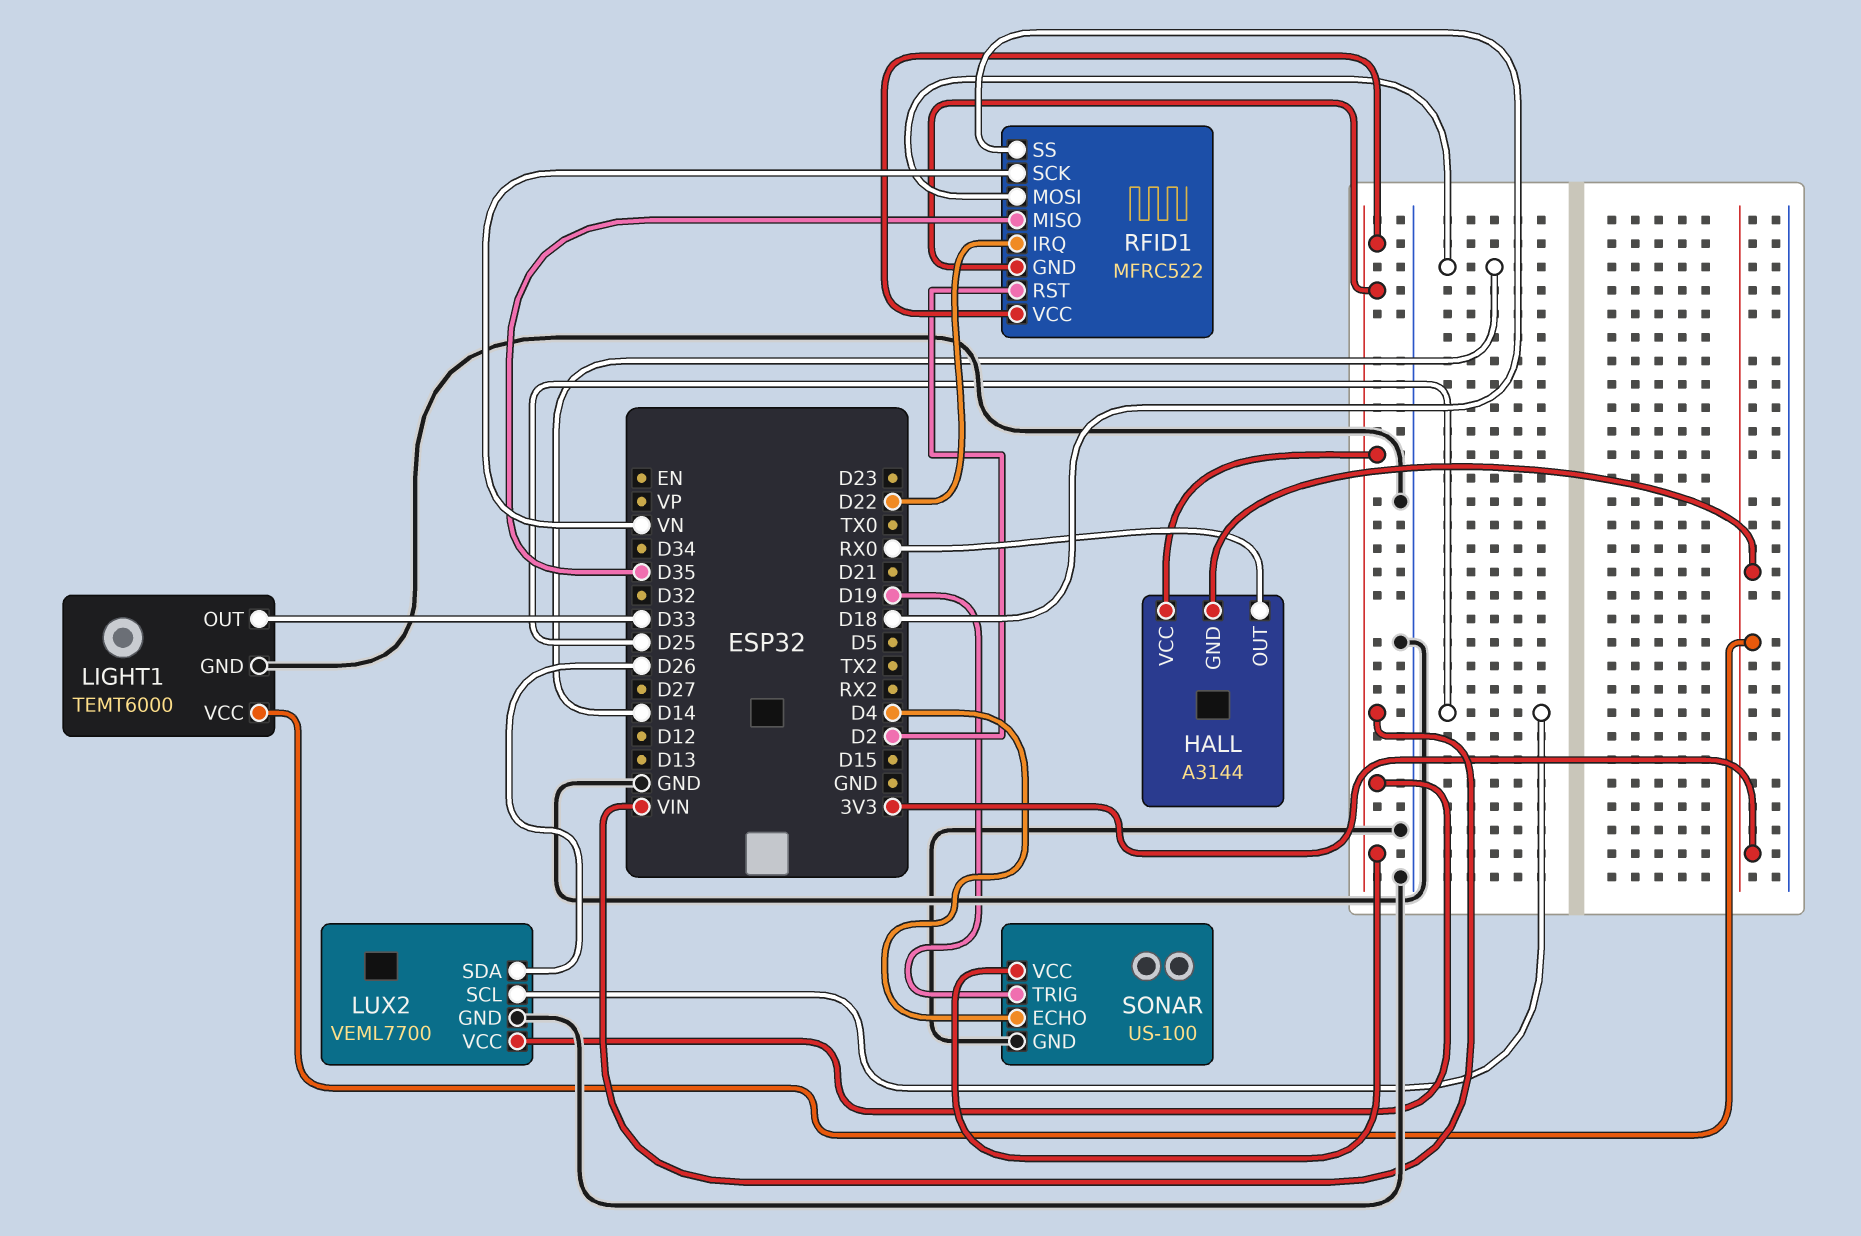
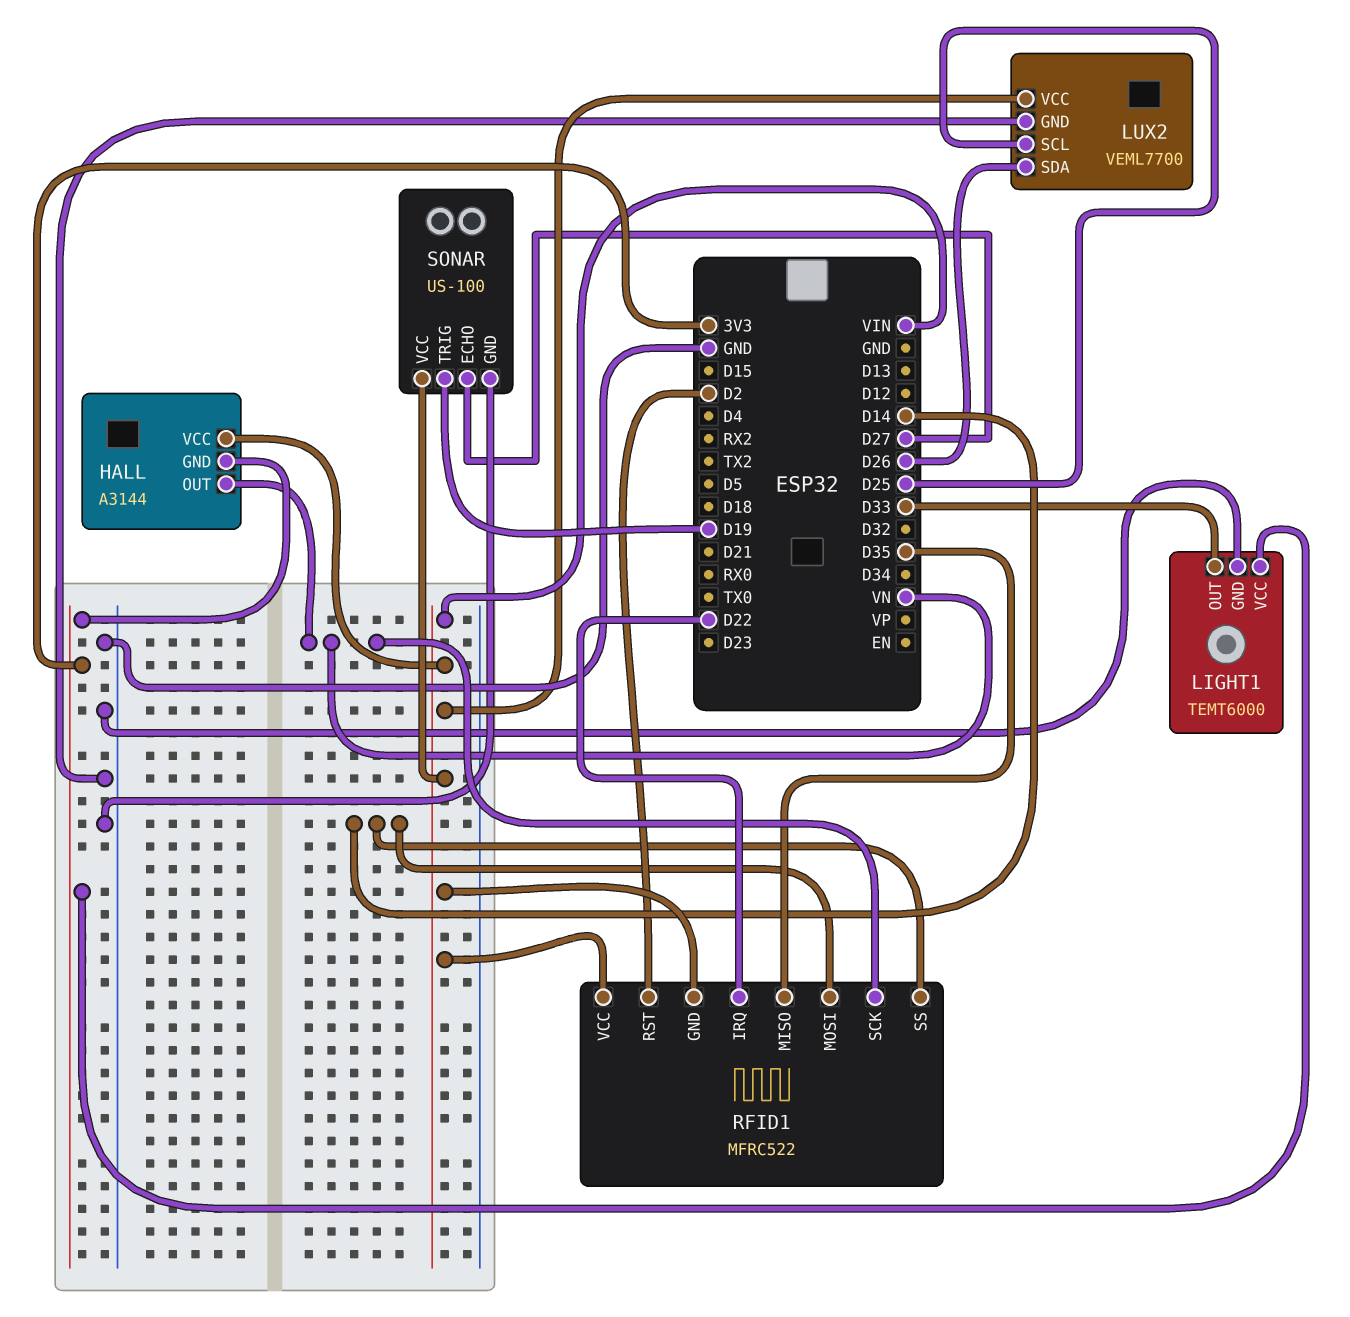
HALL pin OUT: RX0 -> VN
RFID1 pin SS: D18 -> D14
SONAR pin ECHO: D4 -> D27

